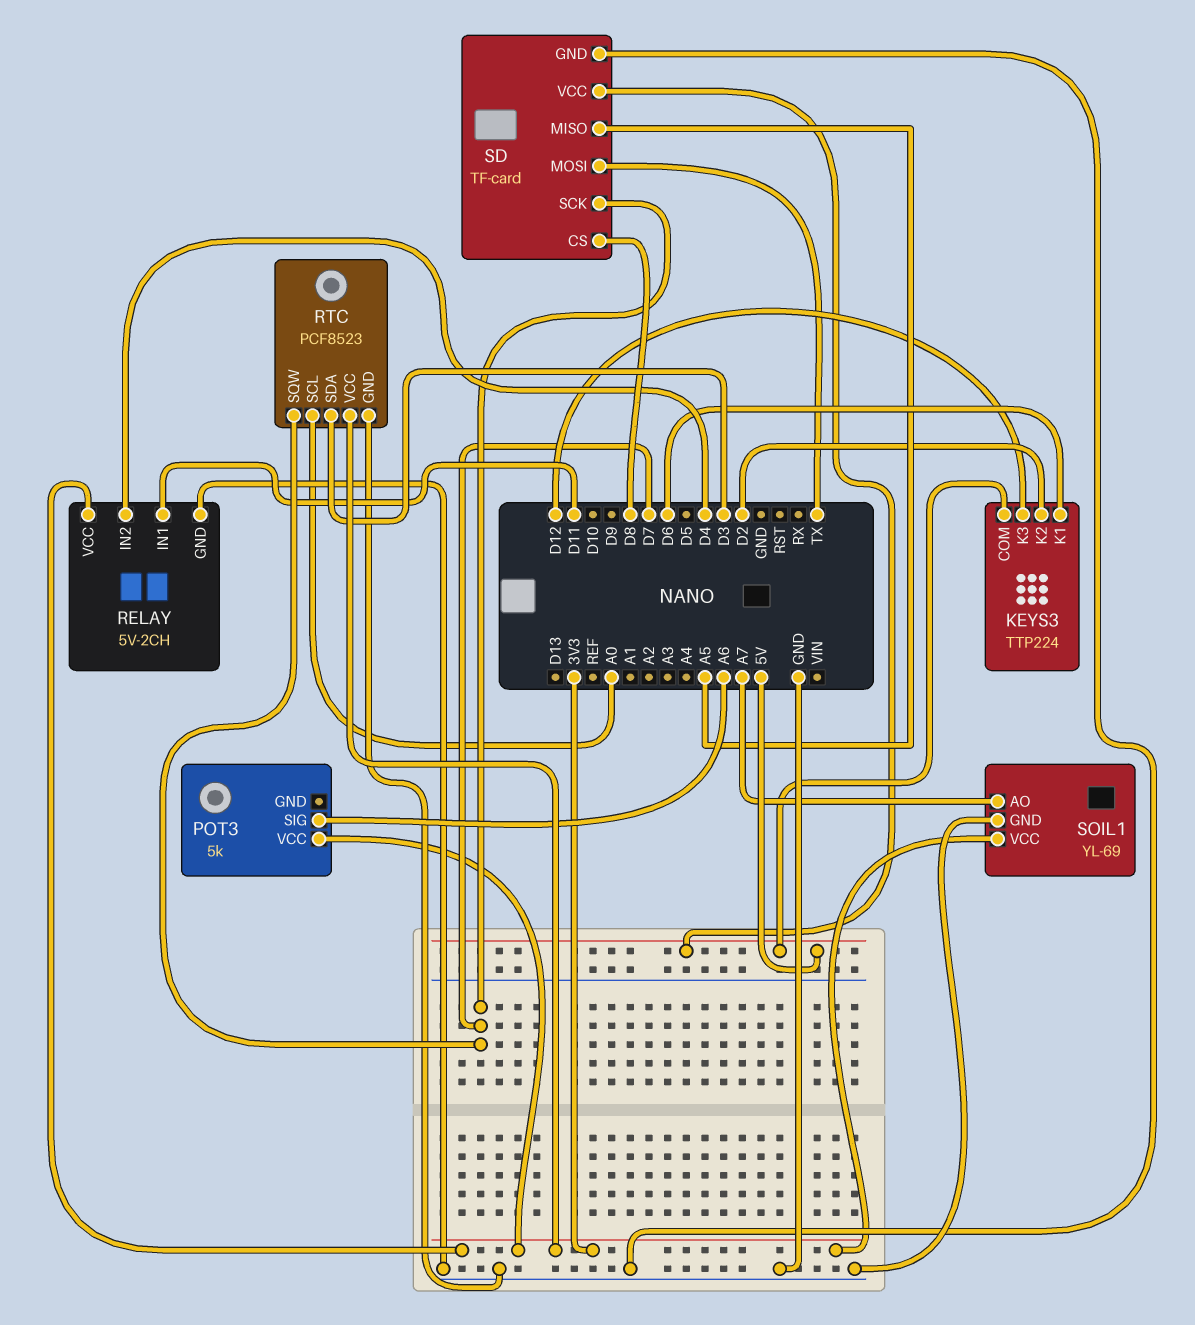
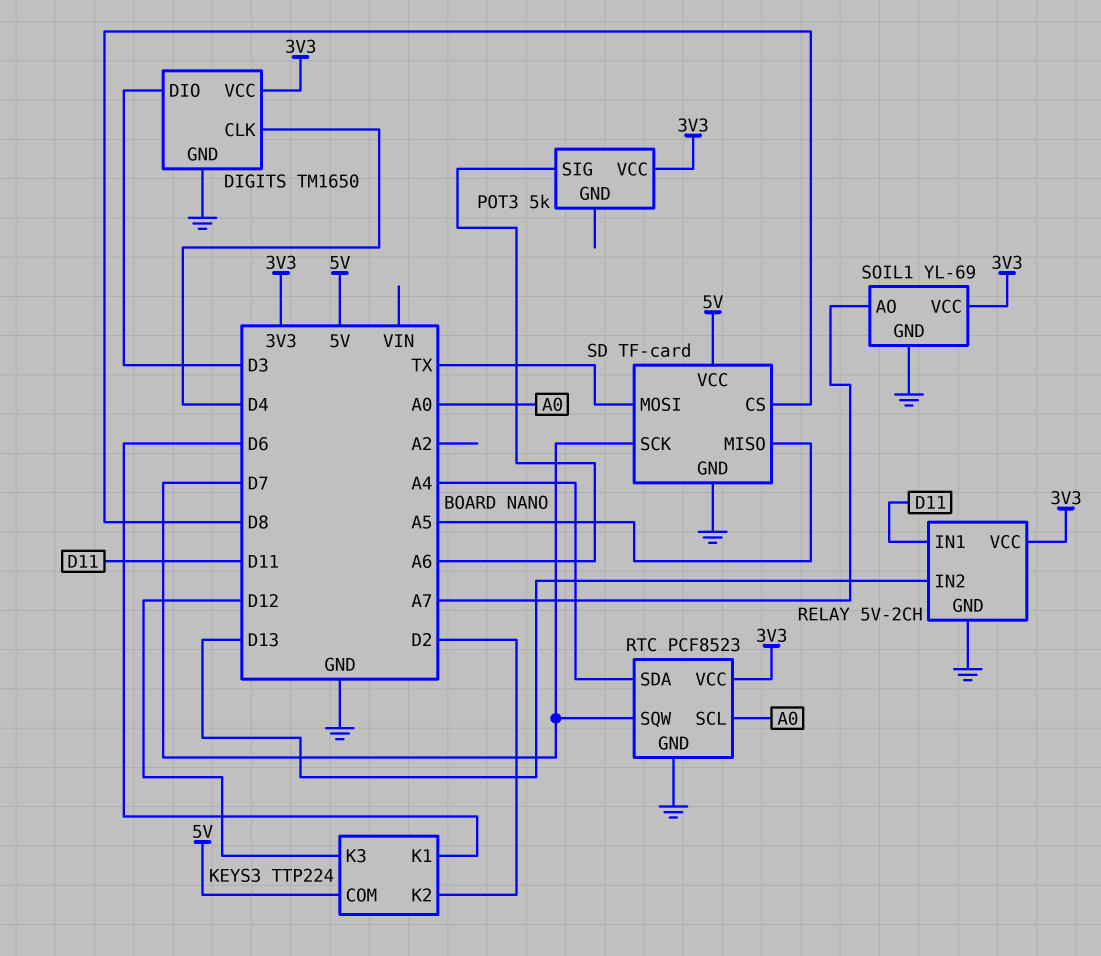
DIGITS: none -> TM1650
DIGITS pin CLK: none -> D4
DIGITS pin DIO: none -> D3
DIGITS pin GND: none -> GND
DIGITS pin VCC: none -> 3V3
RELAY pin IN2: D4 -> D13
RTC pin SDA: D3 -> A4

